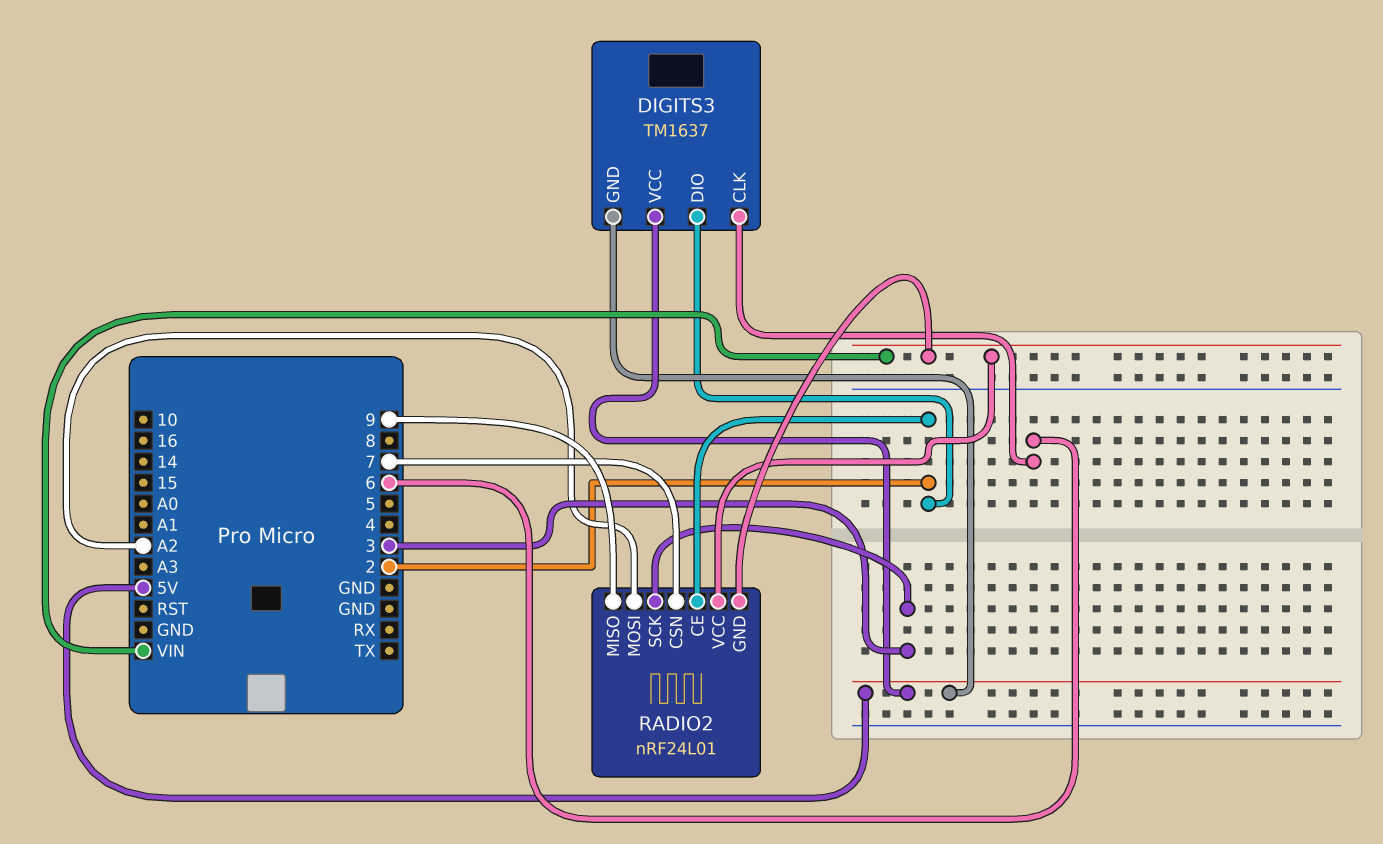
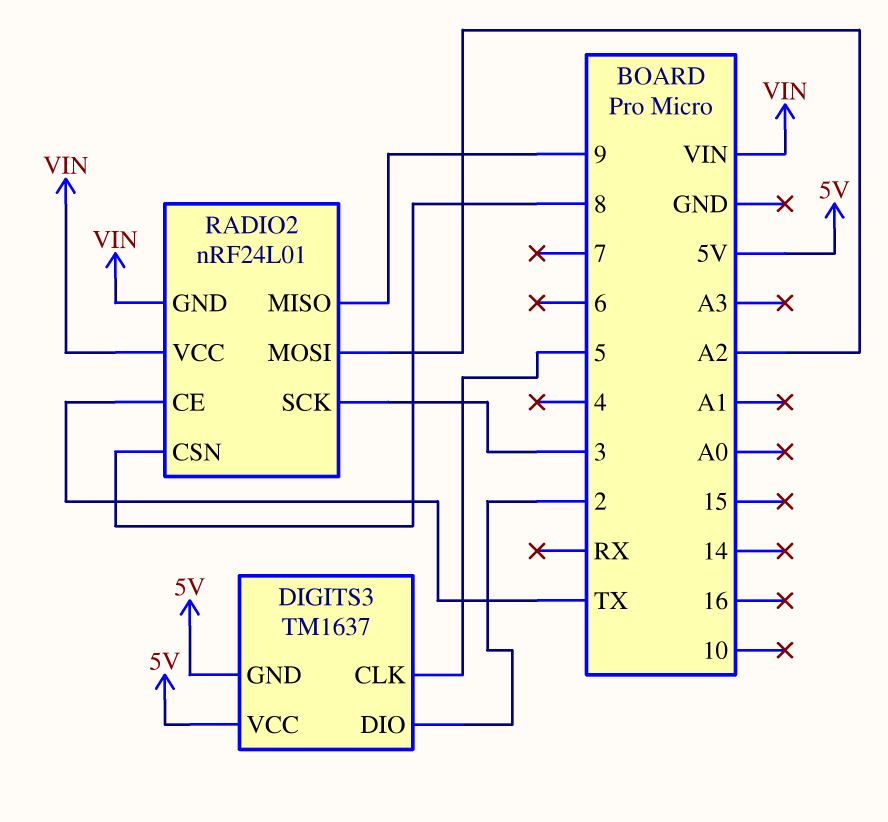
DIGITS3 pin CLK: 6 -> 5
RADIO2 pin CE: 2 -> TX
RADIO2 pin CSN: 7 -> 8

